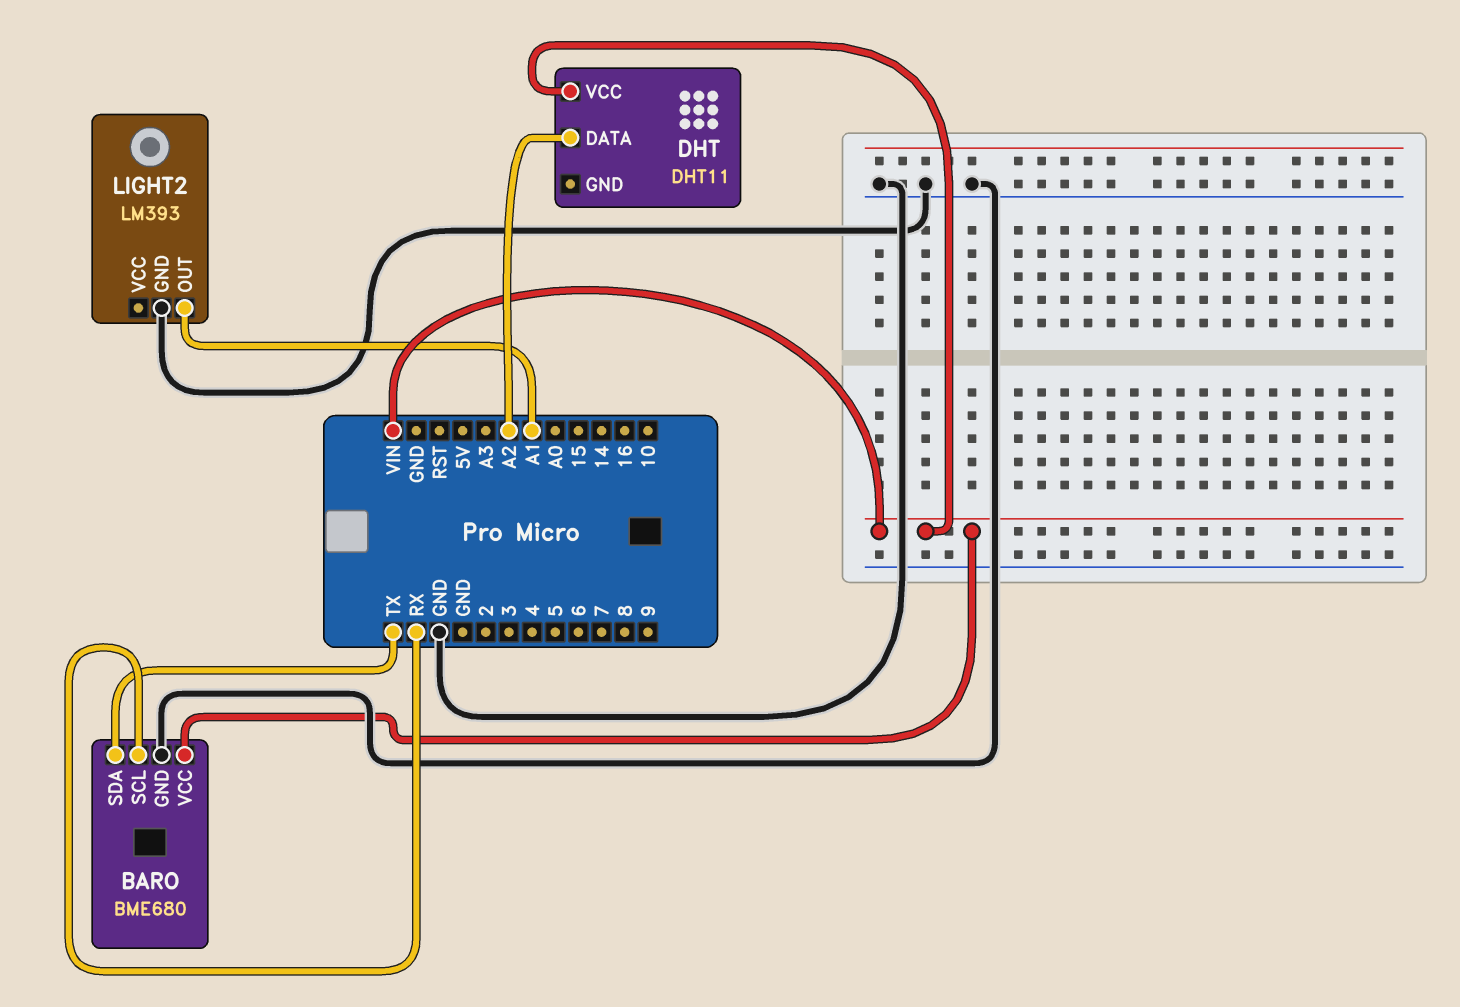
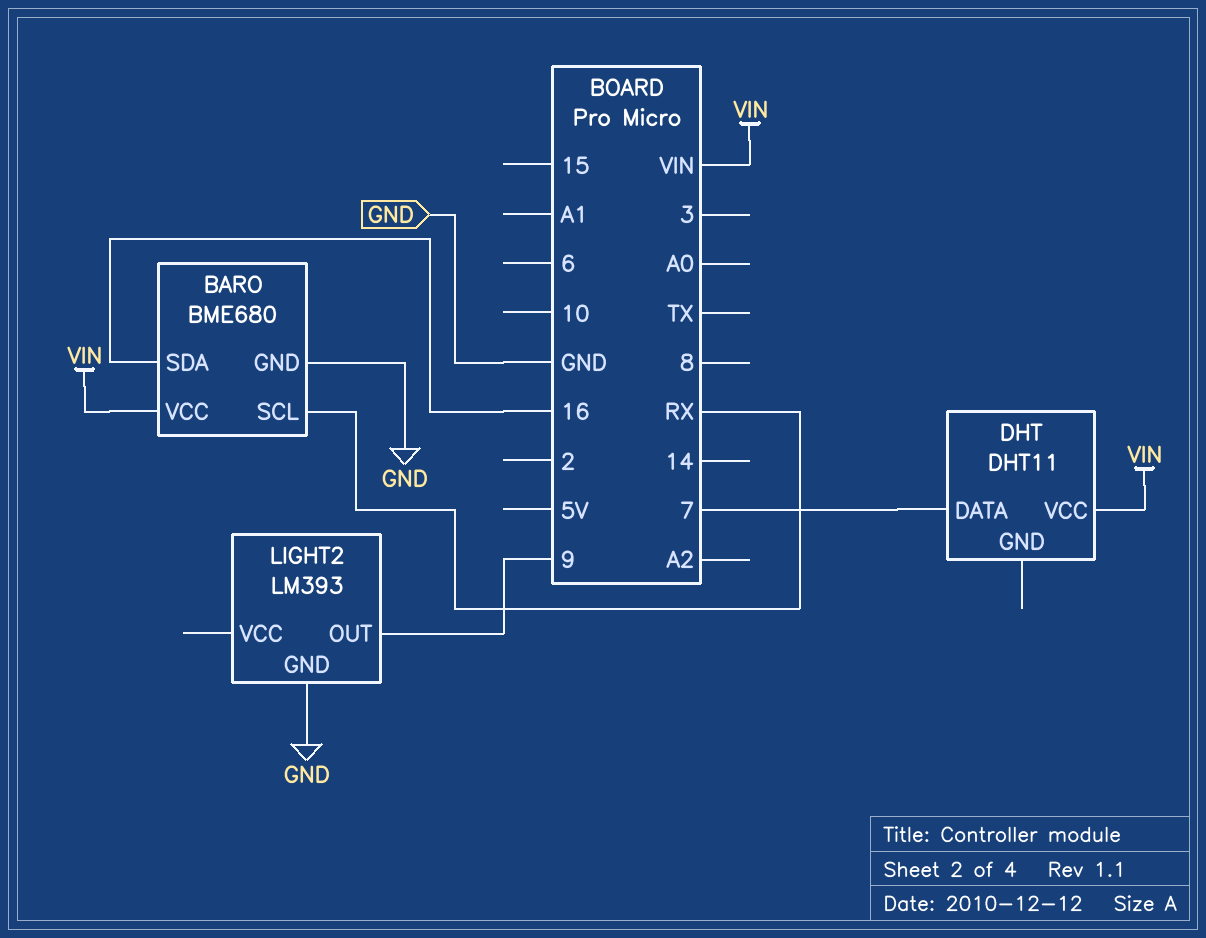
BARO pin SDA: TX -> 16
DHT pin DATA: A2 -> 7
LIGHT2 pin OUT: A1 -> 9

